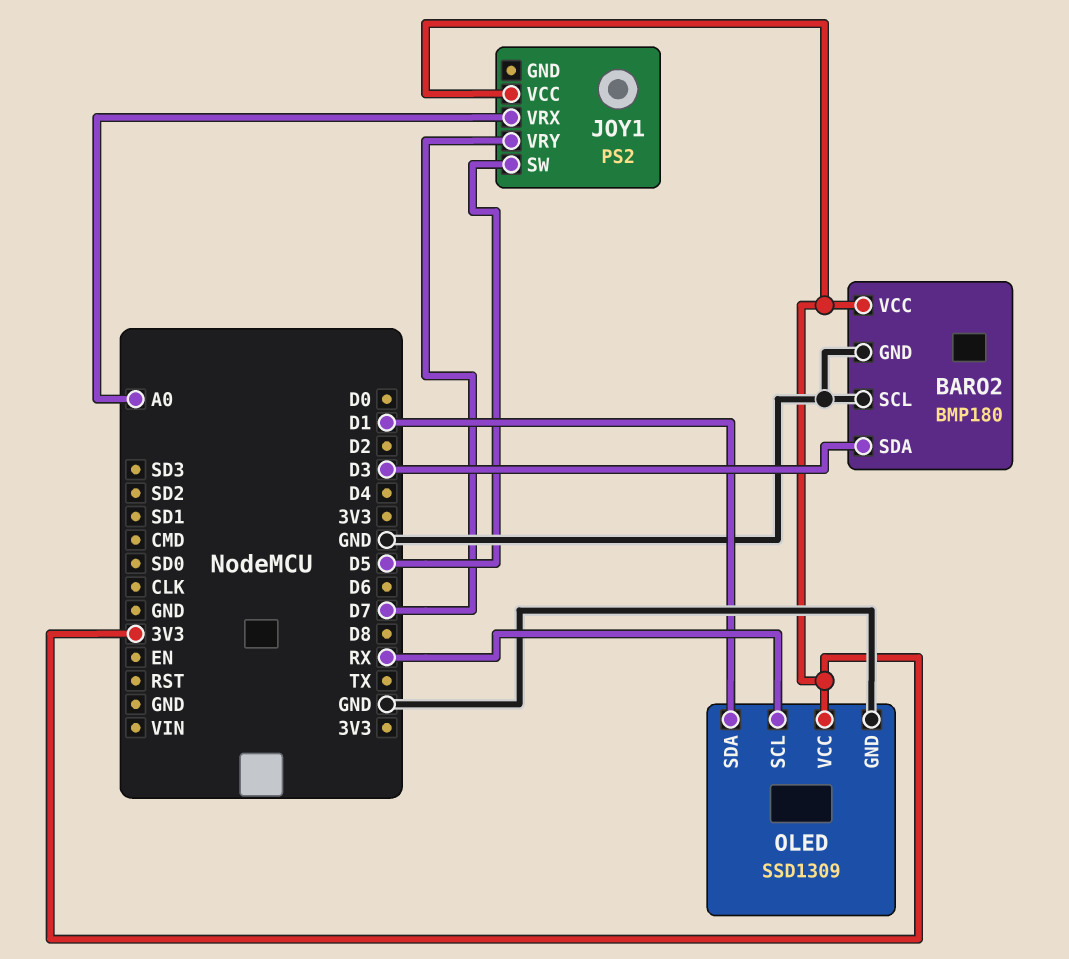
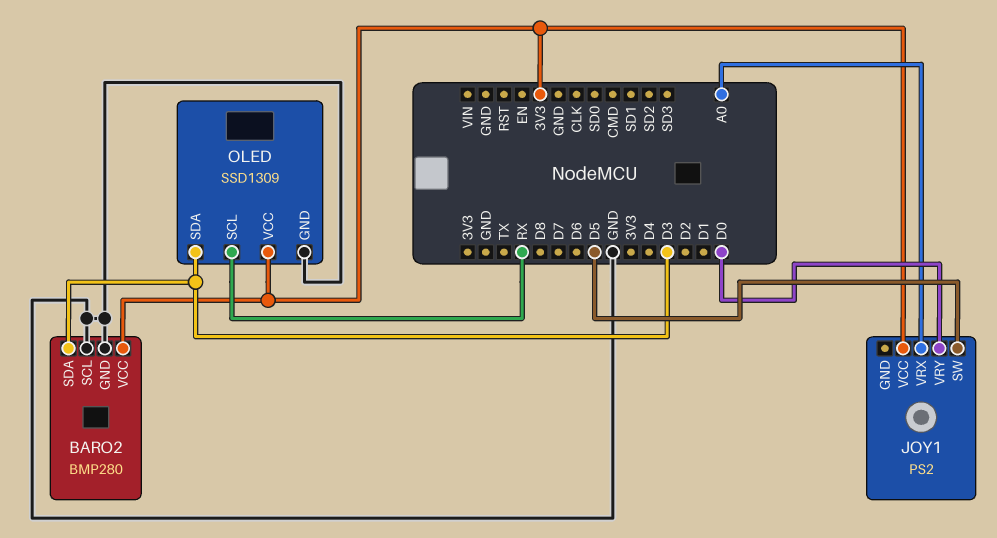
BARO2: BMP180 -> BMP280
JOY1 pin VRY: D7 -> D0
OLED pin SDA: D1 -> D3

